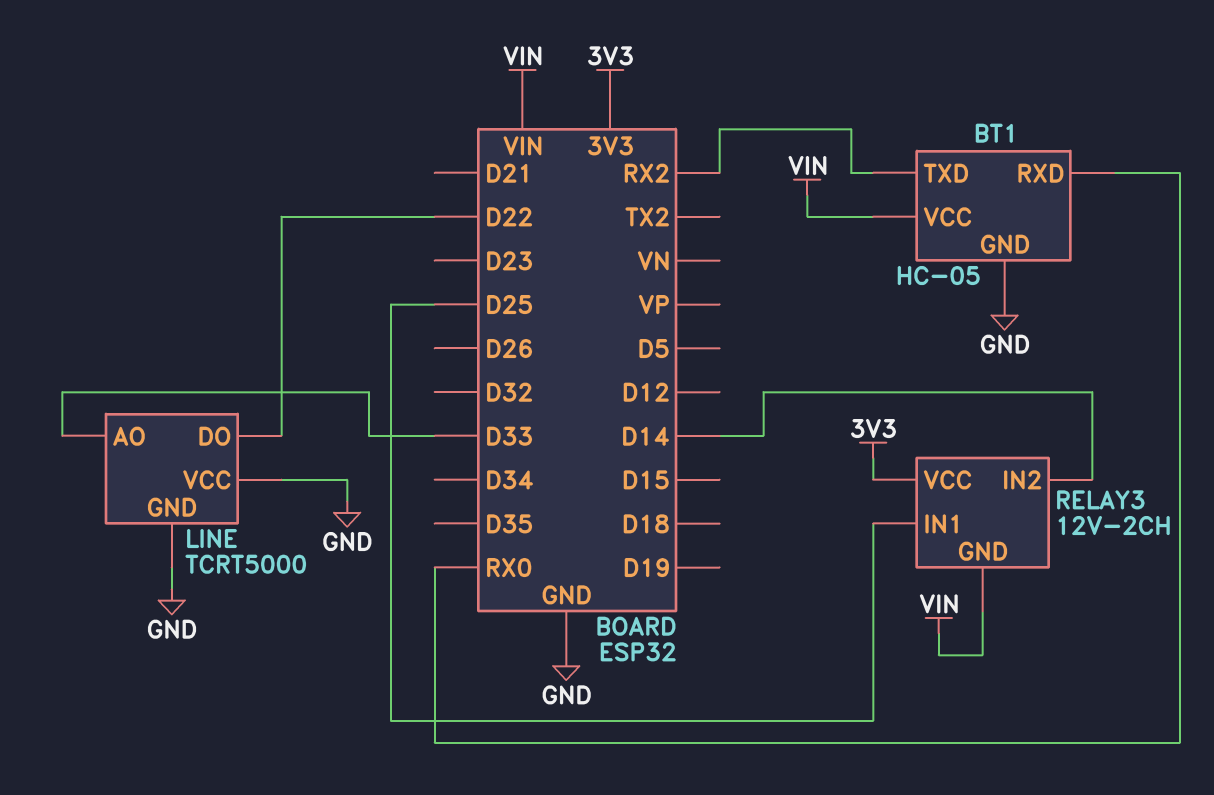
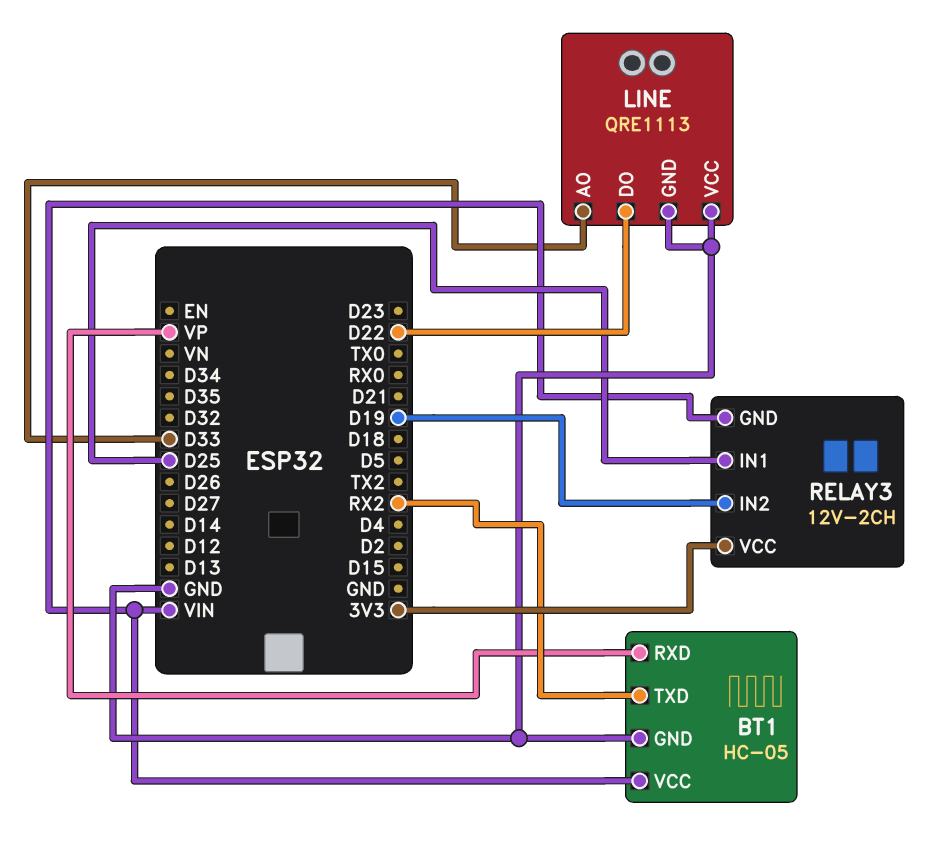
BT1 pin RXD: RX0 -> VP
LINE: TCRT5000 -> QRE1113
RELAY3 pin IN2: D14 -> D19

